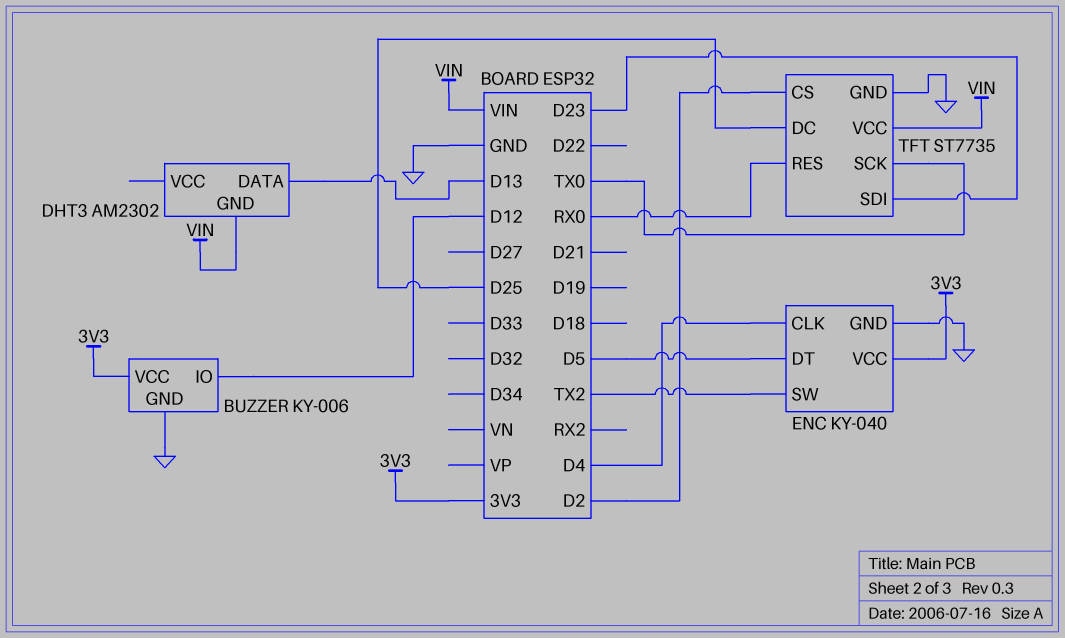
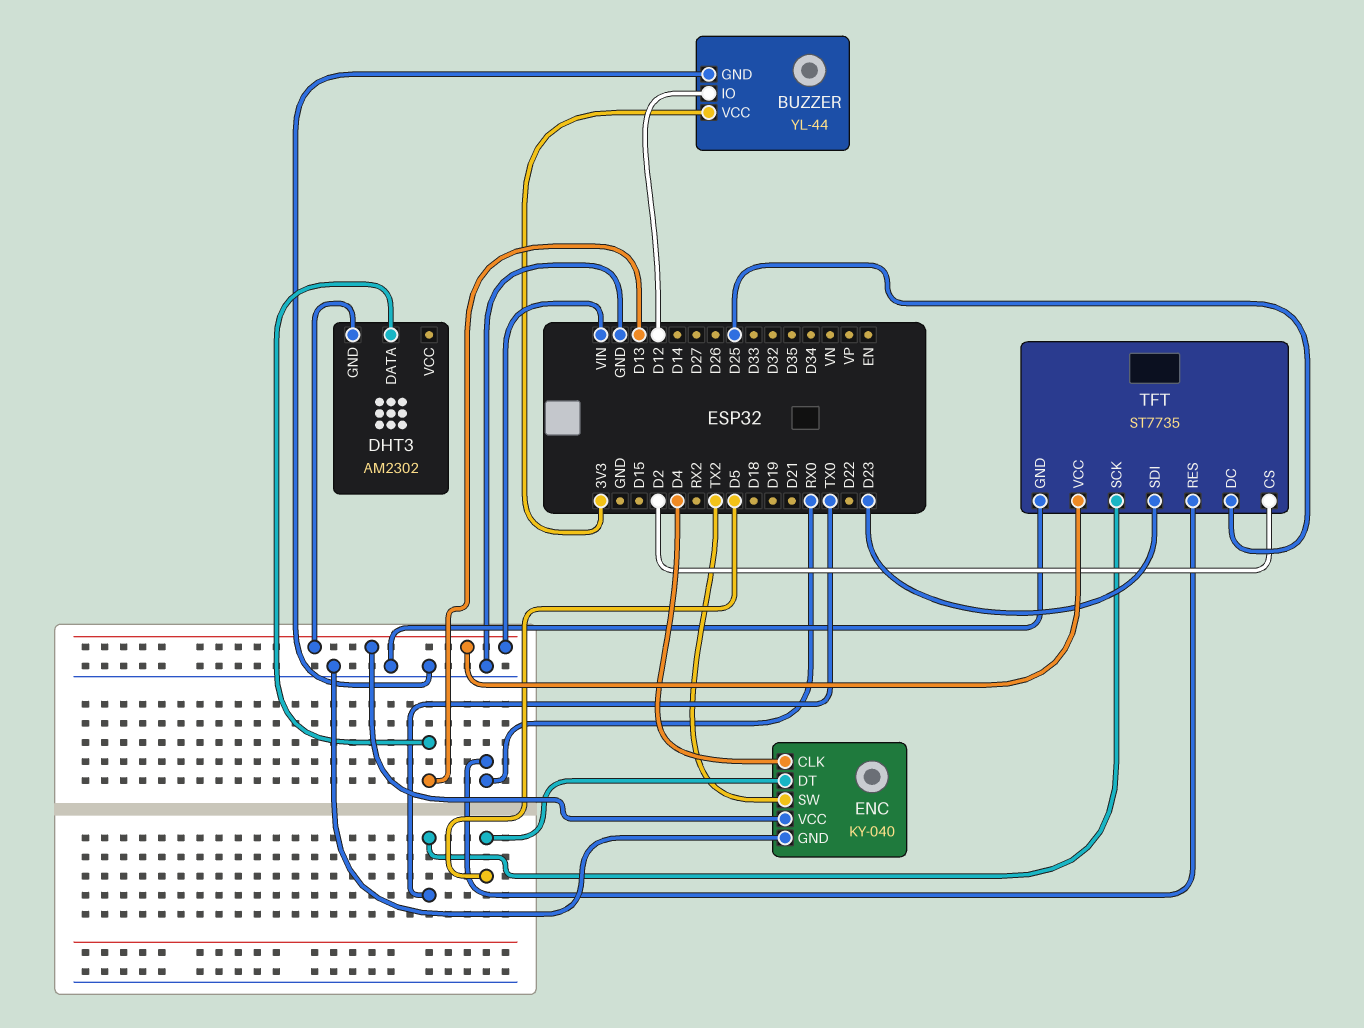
BUZZER: KY-006 -> YL-44
ENC pin VCC: 3V3 -> VIN

